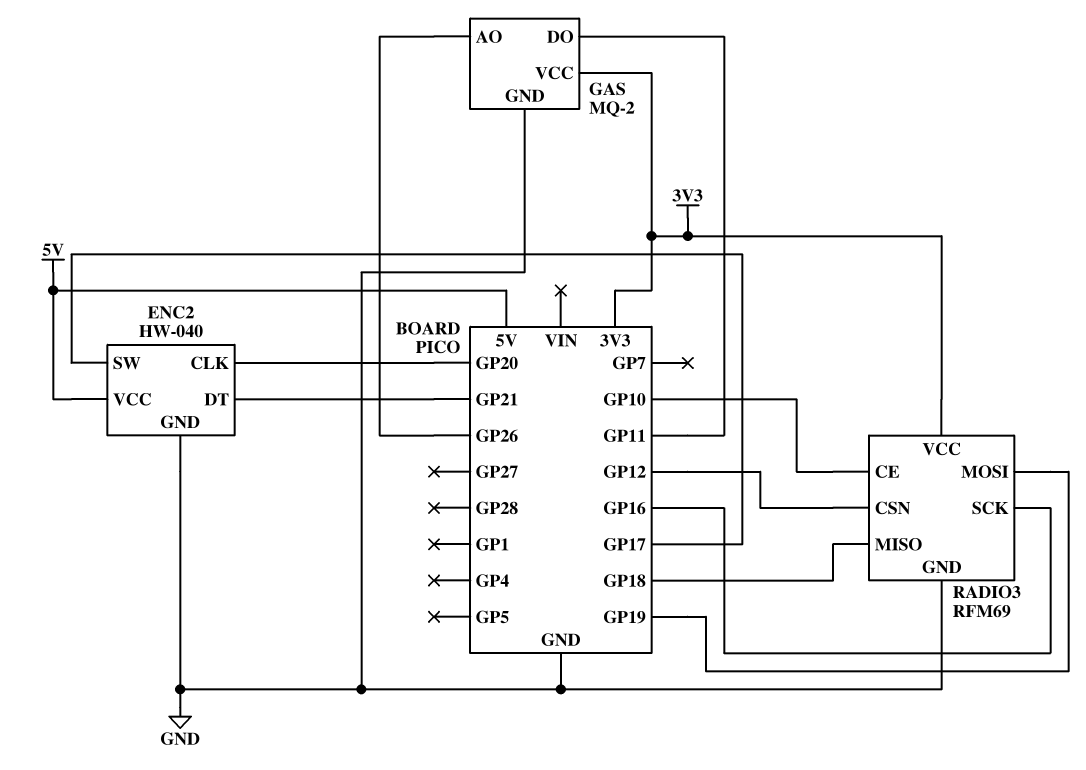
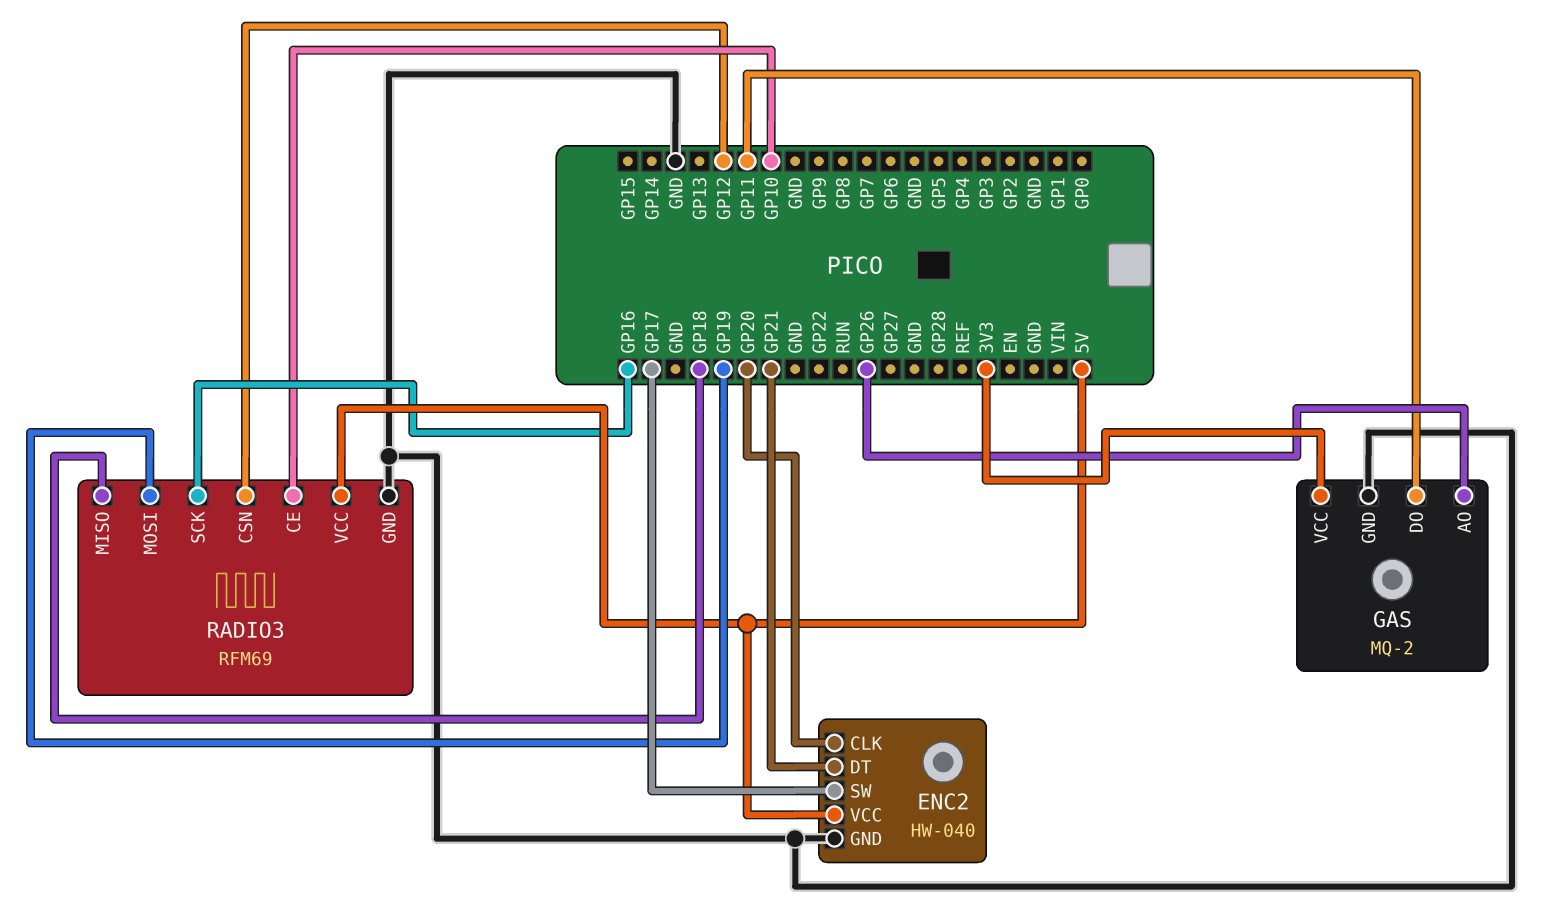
RADIO3 pin VCC: 3V3 -> 5V

